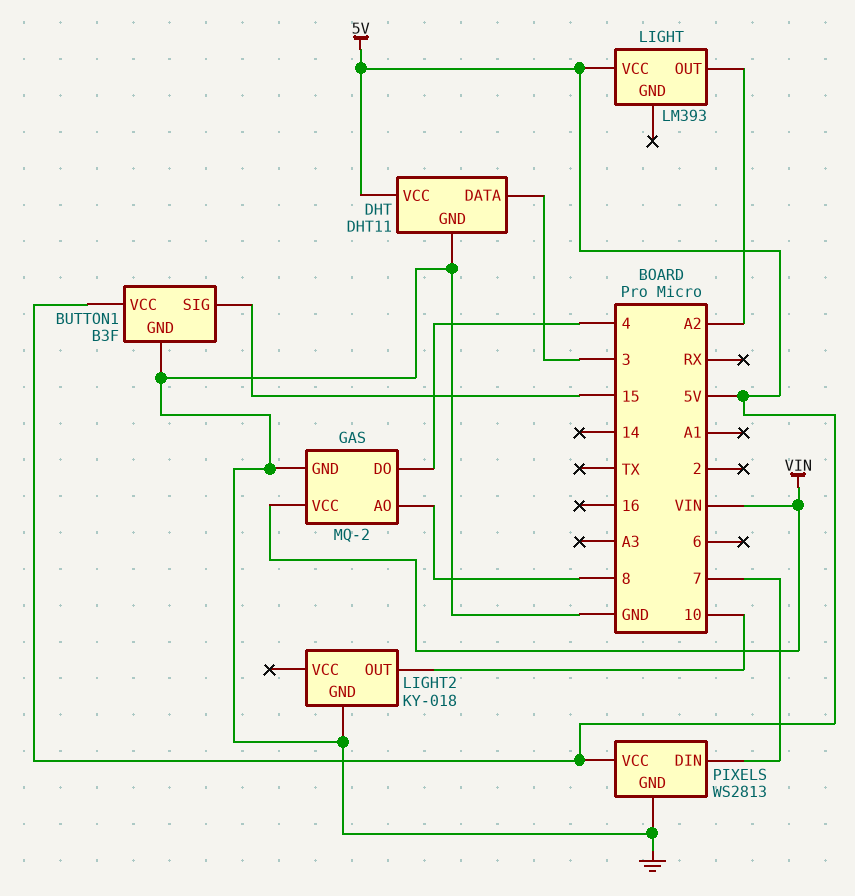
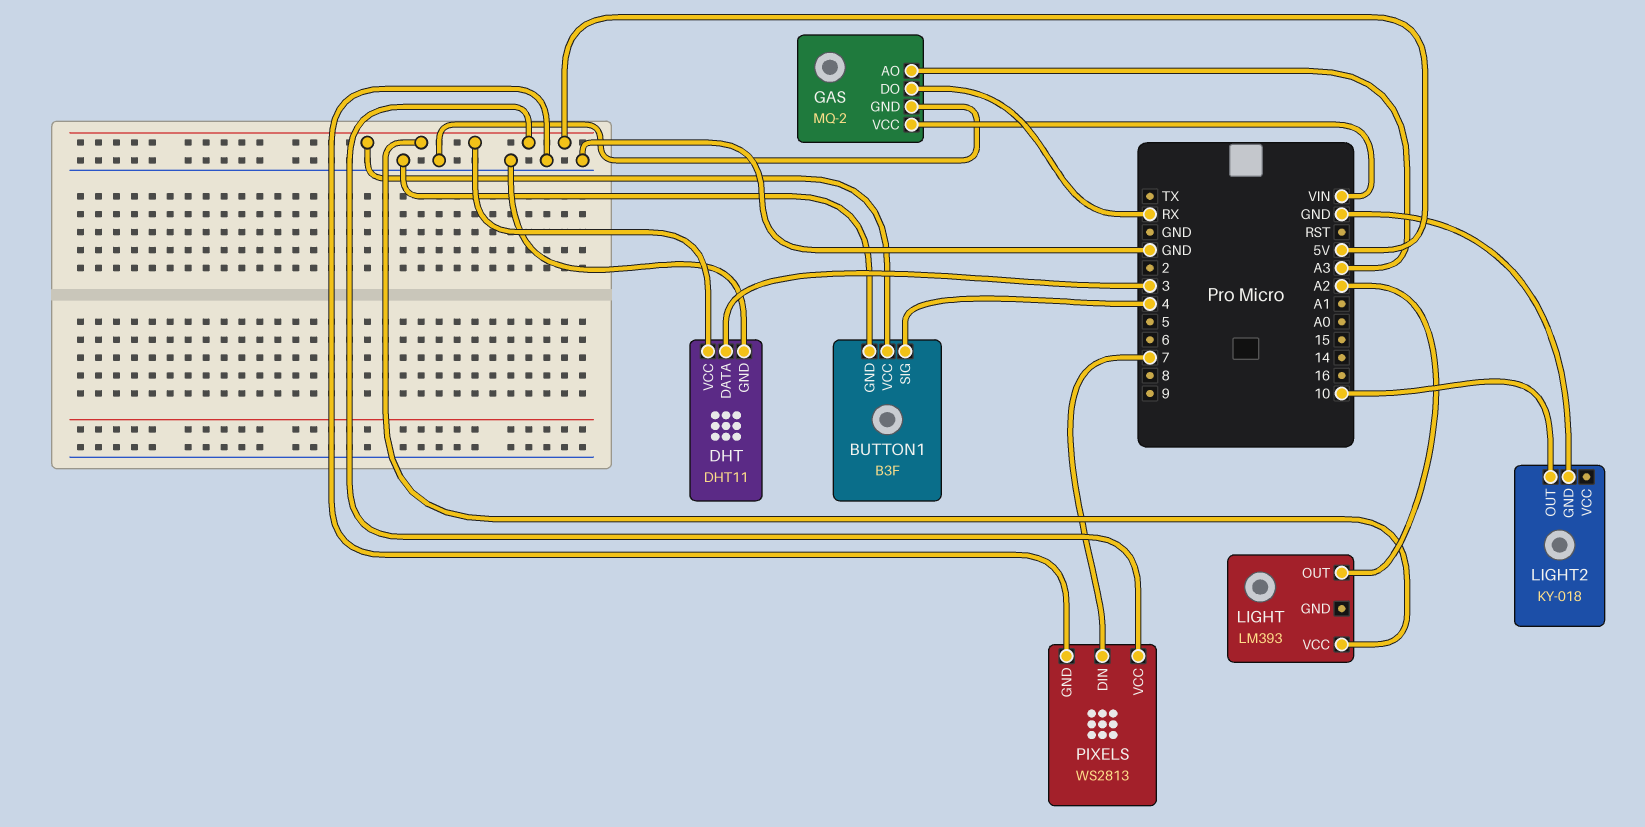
BUTTON1 pin SIG: 15 -> 4
GAS pin AO: 8 -> A3
GAS pin DO: 4 -> RX

